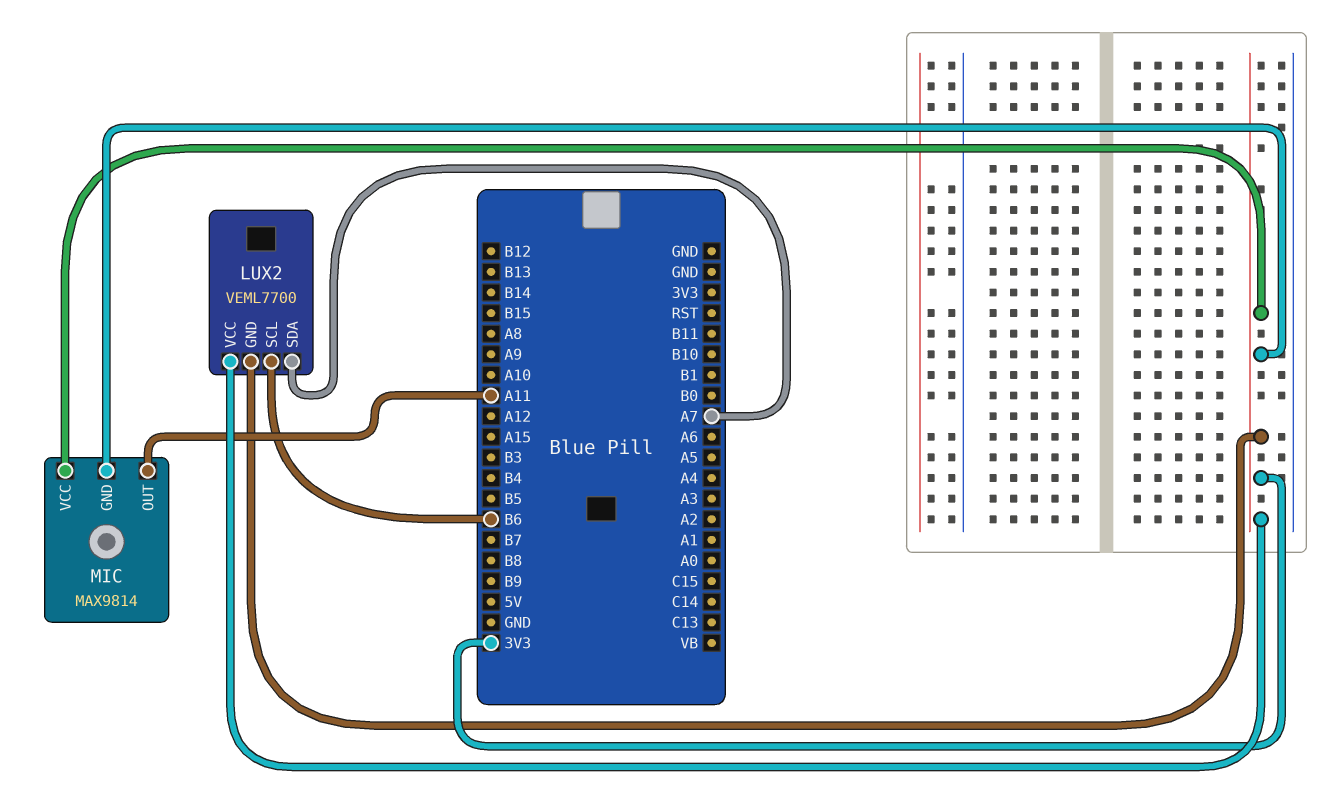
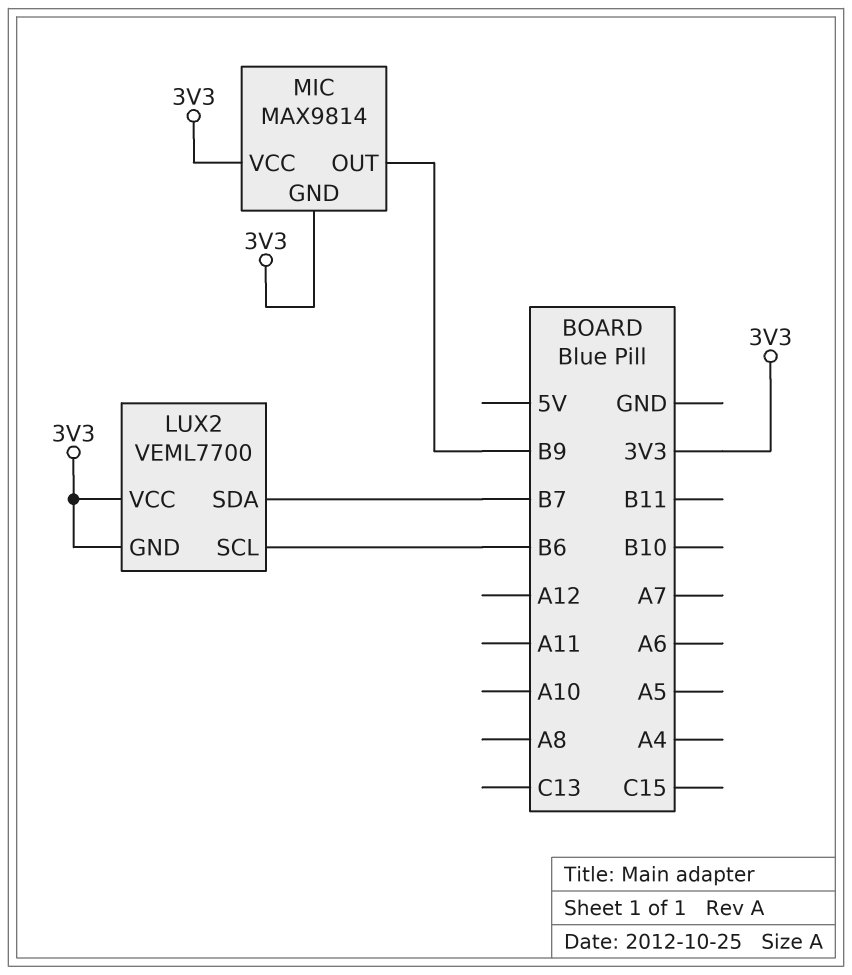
LUX2 pin SDA: A7 -> B7
MIC pin OUT: A11 -> B9

